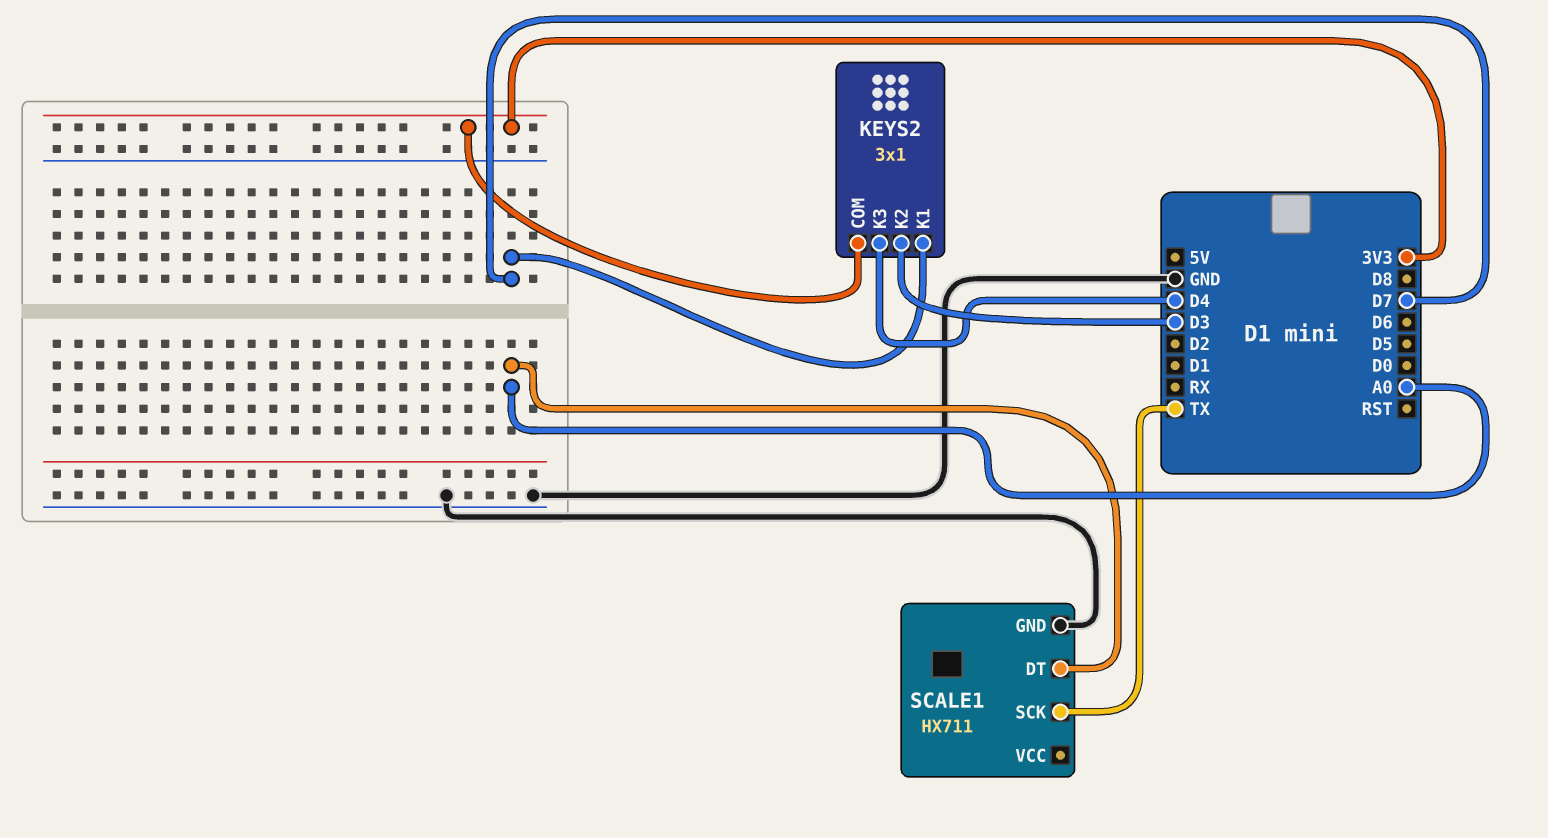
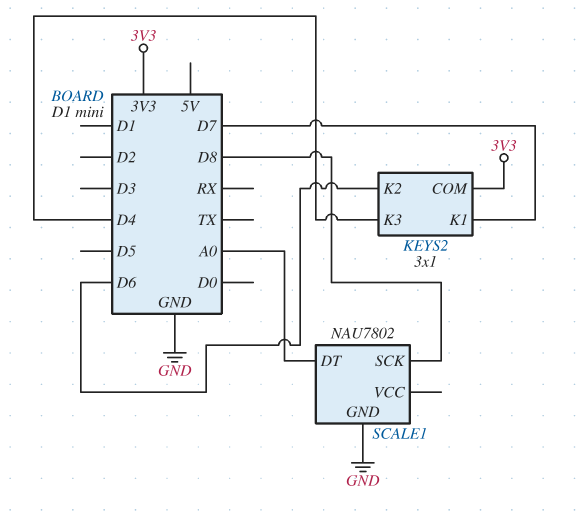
KEYS2 pin K2: D3 -> D6
SCALE1: HX711 -> NAU7802
SCALE1 pin SCK: TX -> D8

